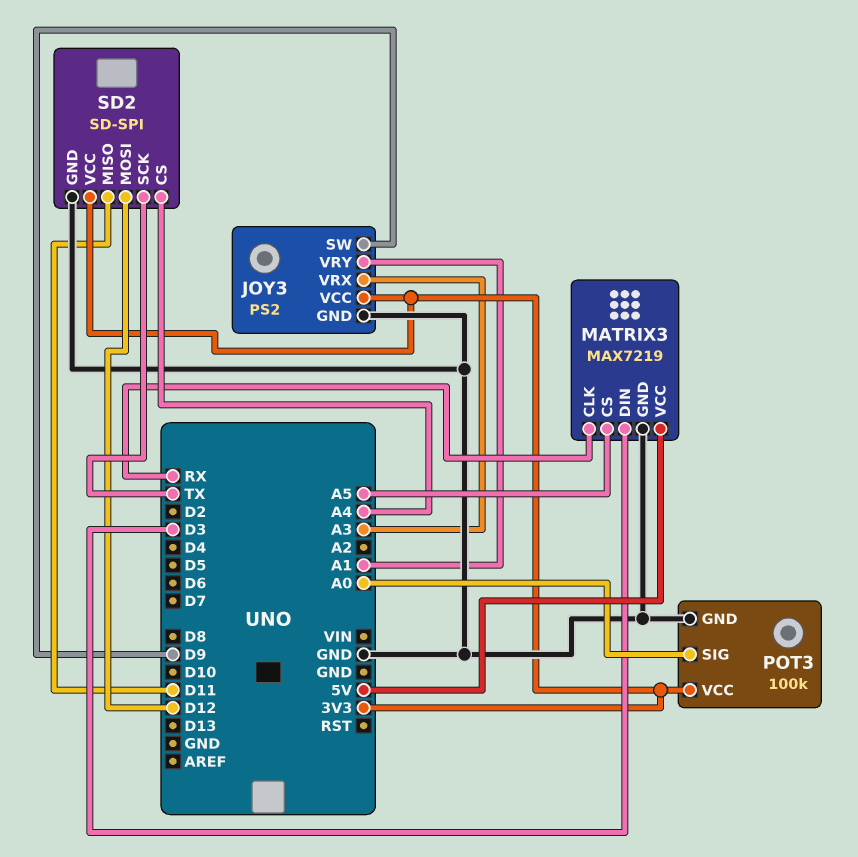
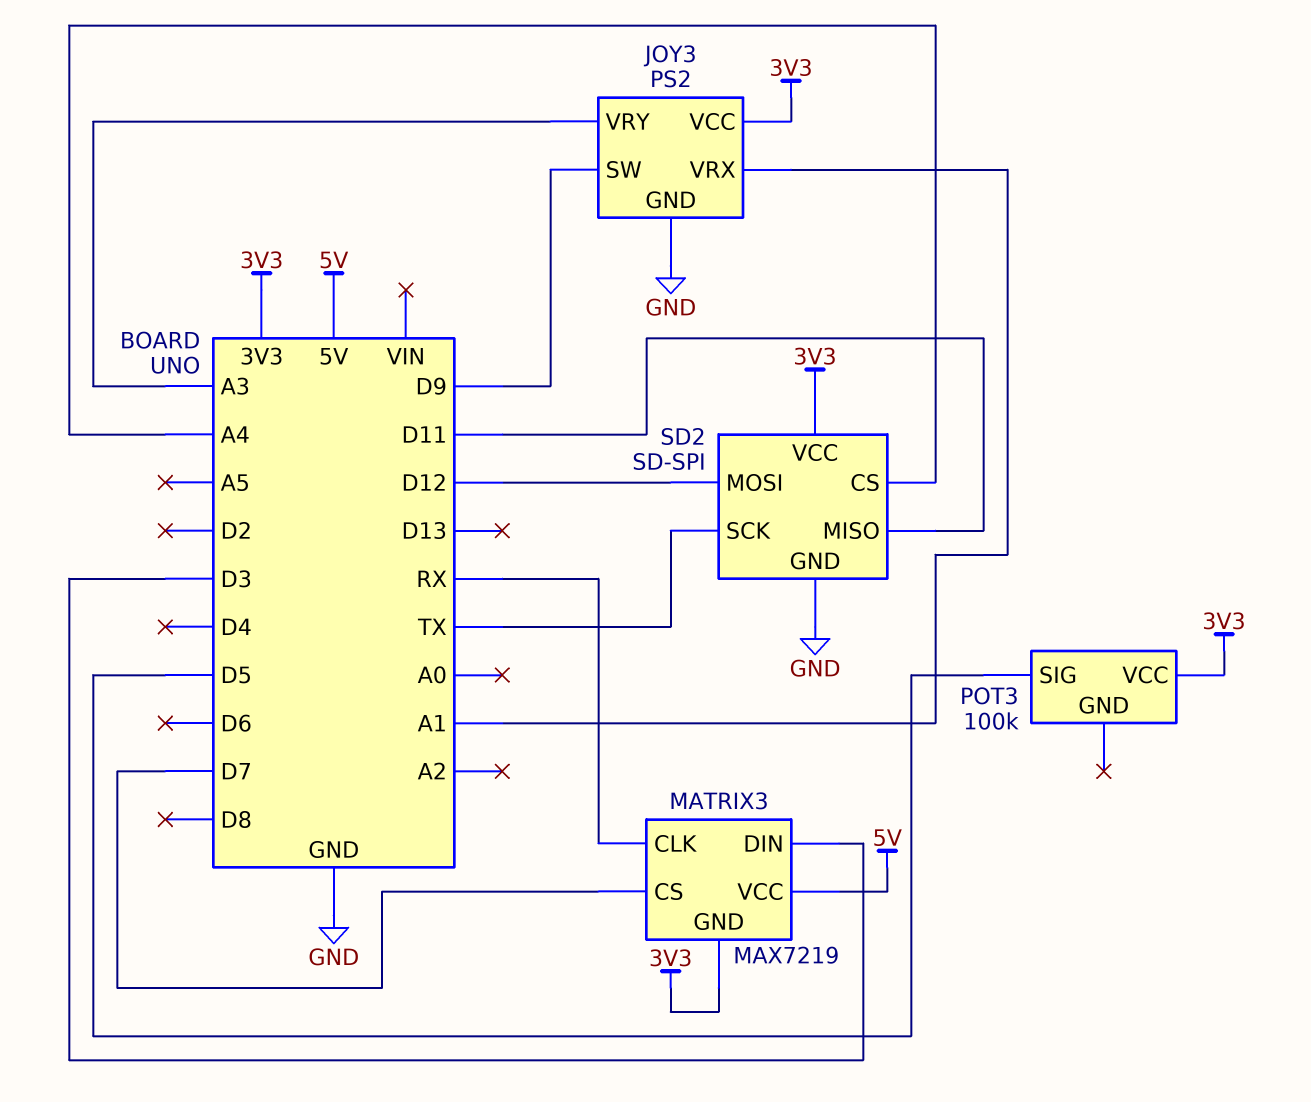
JOY3 pin VRX: A3 -> A1
JOY3 pin VRY: A1 -> A3
MATRIX3 pin CS: A5 -> D7
MATRIX3 pin GND: GND -> 3V3
POT3 pin GND: GND -> none
POT3 pin SIG: A0 -> D5

